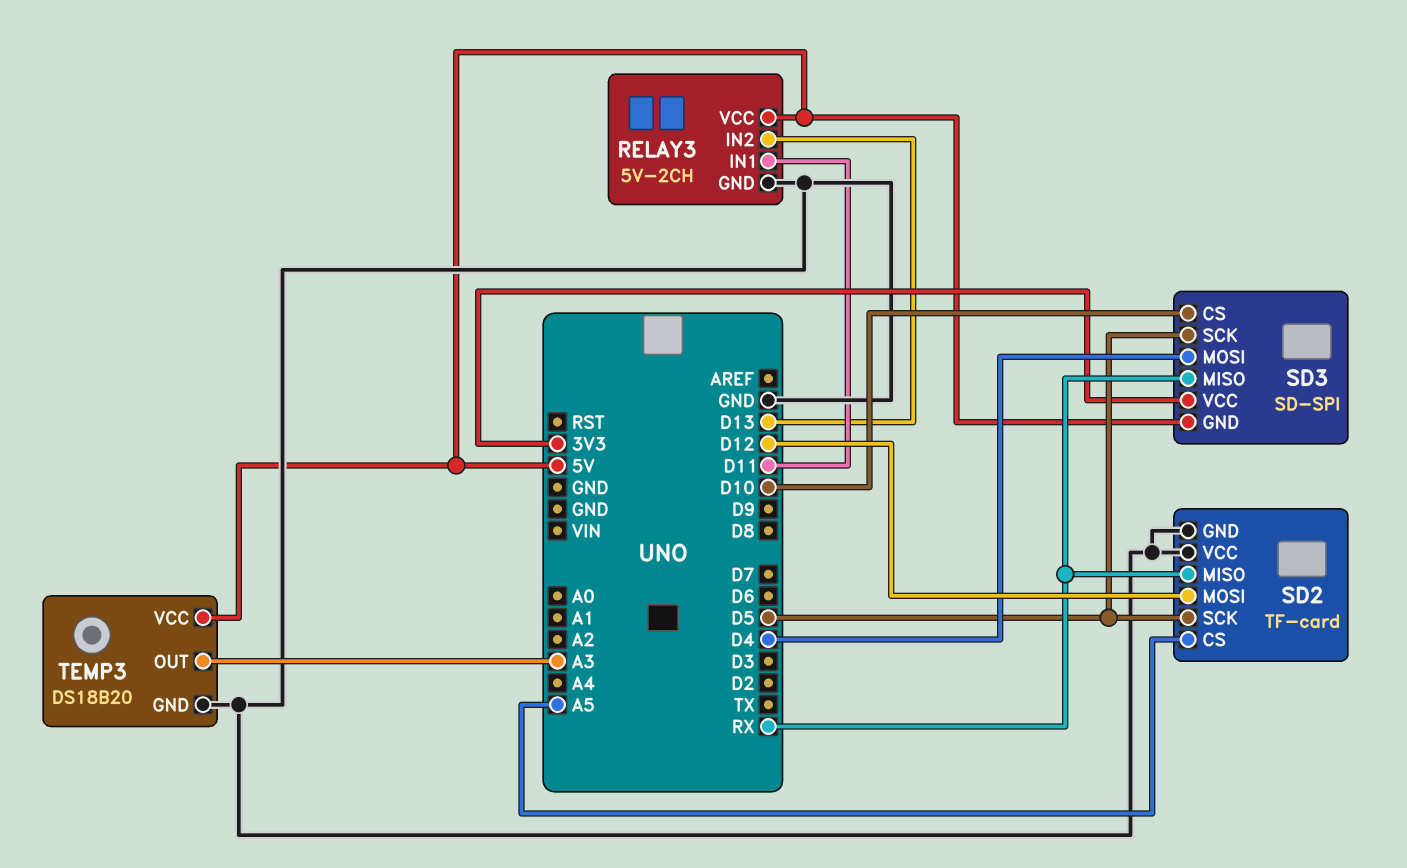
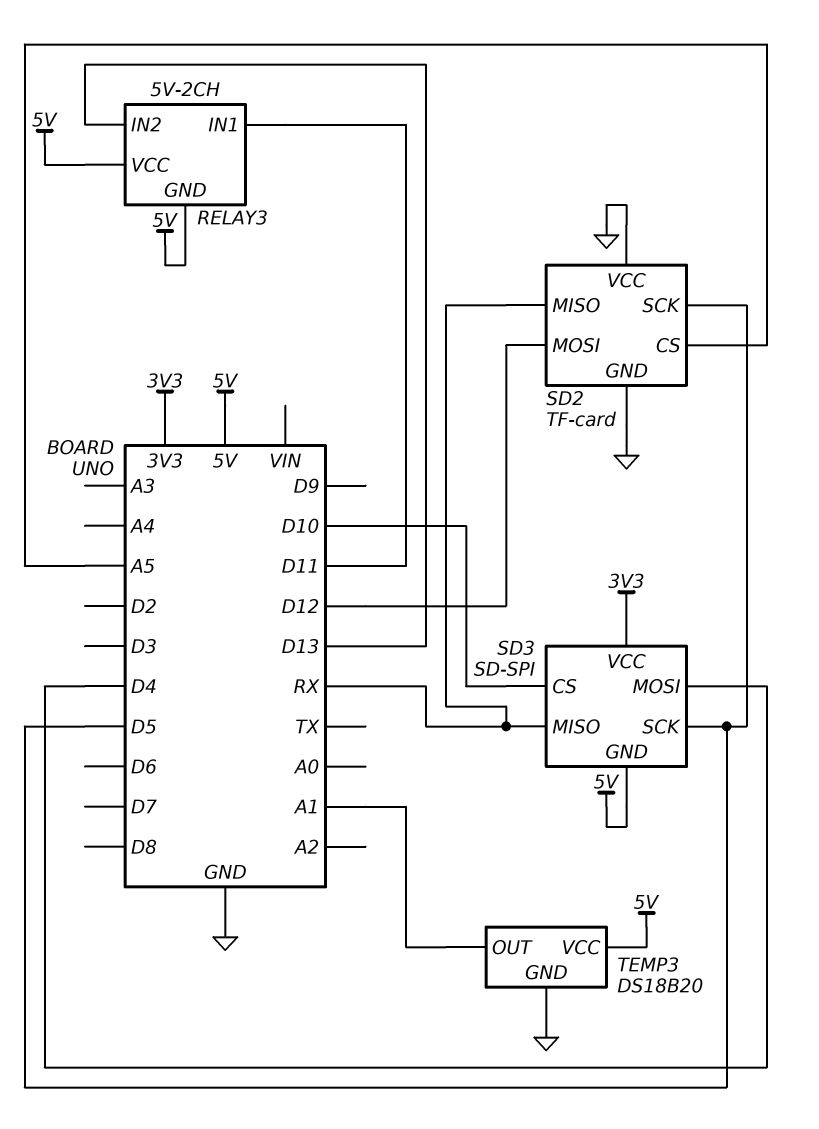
RELAY3 pin GND: GND -> 5V
TEMP3 pin OUT: A3 -> A1

